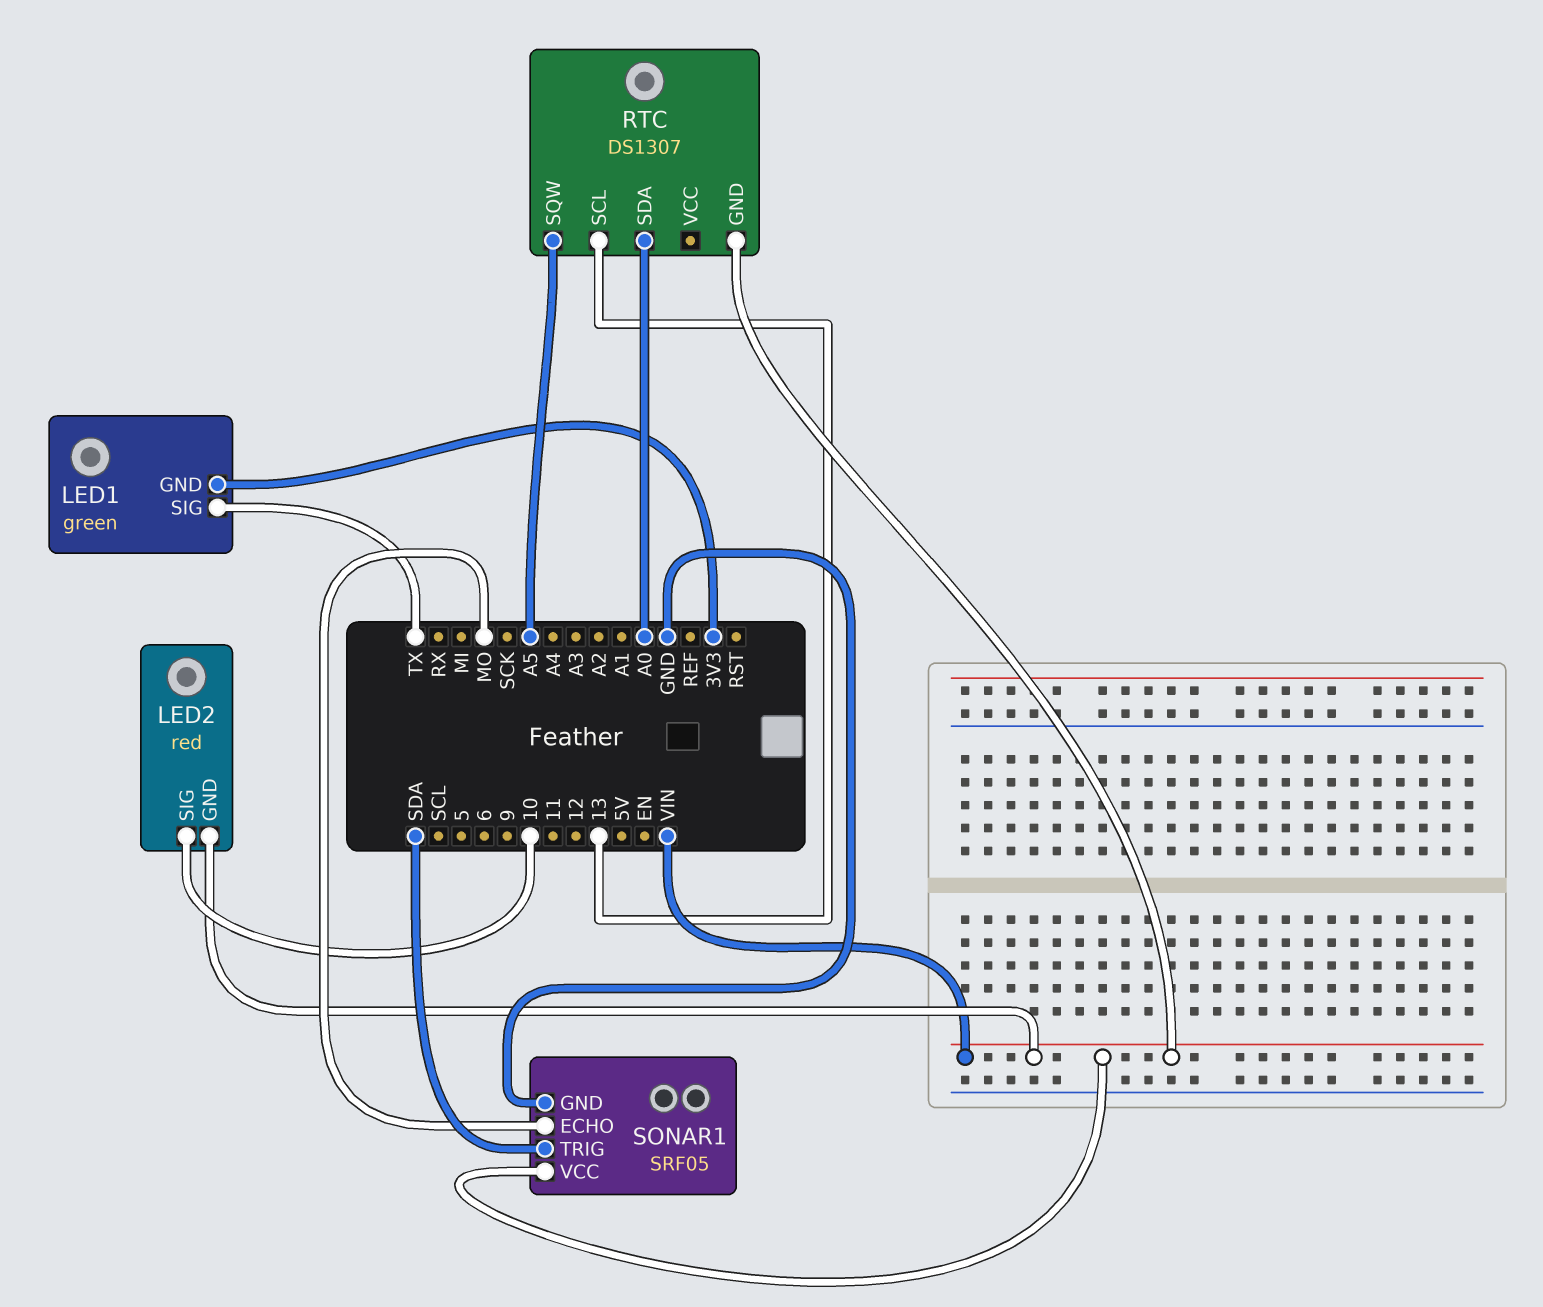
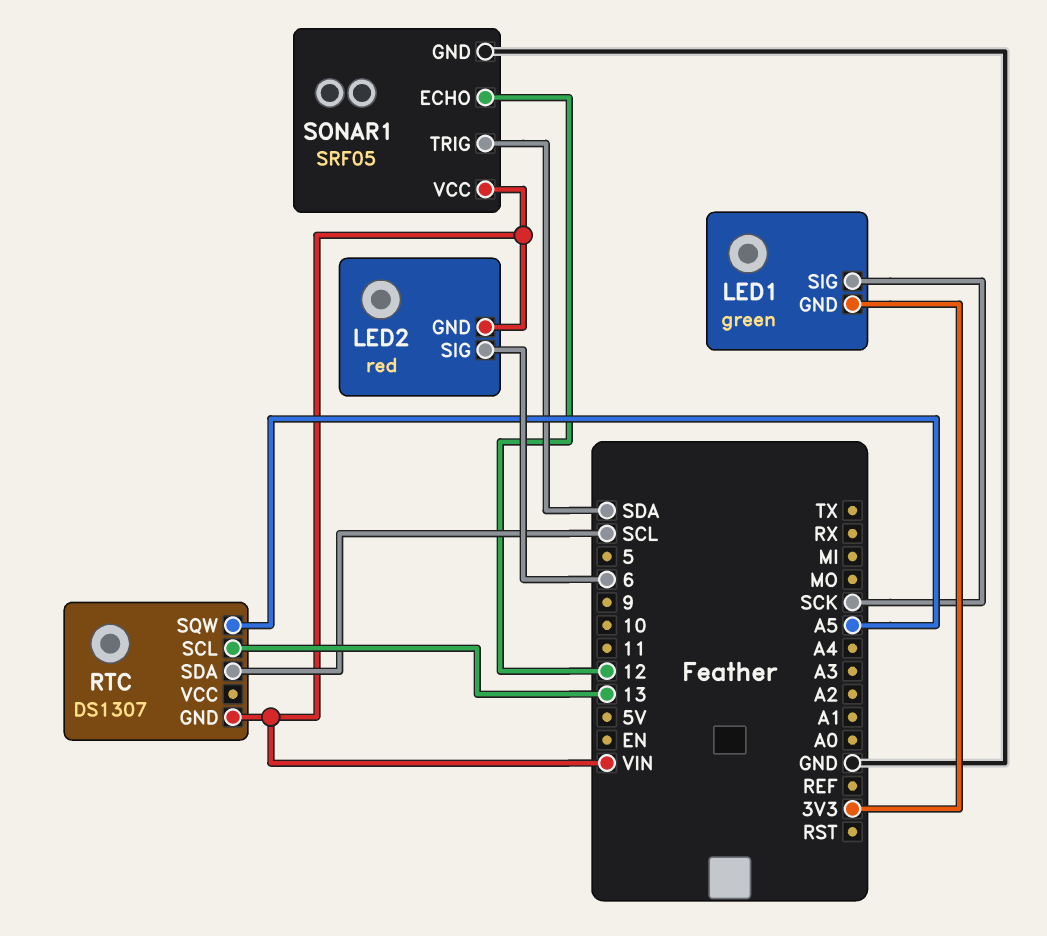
LED1 pin SIG: TX -> SCK
LED2 pin SIG: 10 -> 6
RTC pin SDA: A0 -> SCL
SONAR1 pin ECHO: MO -> 12

